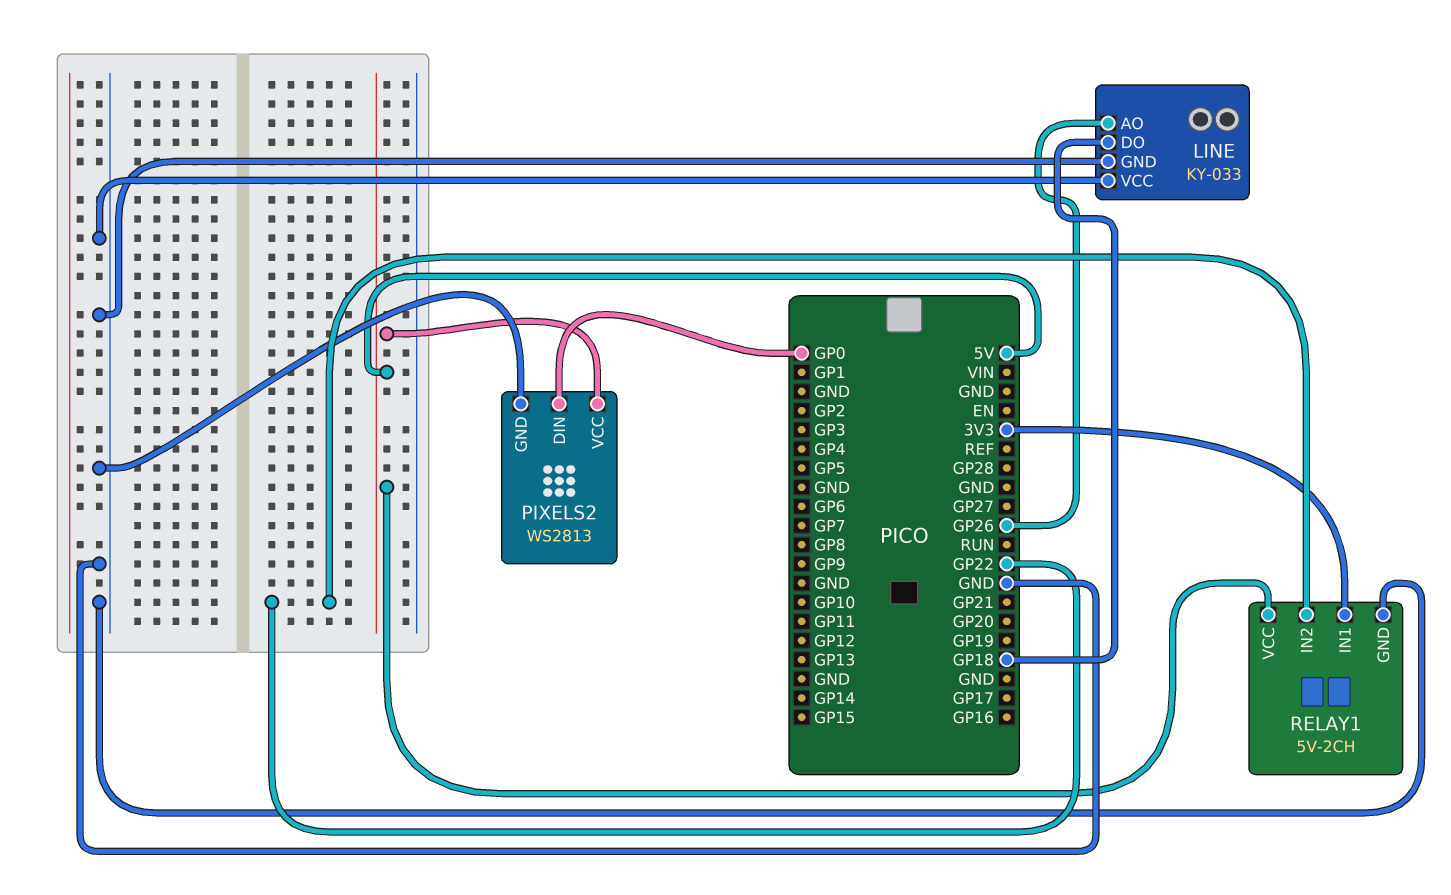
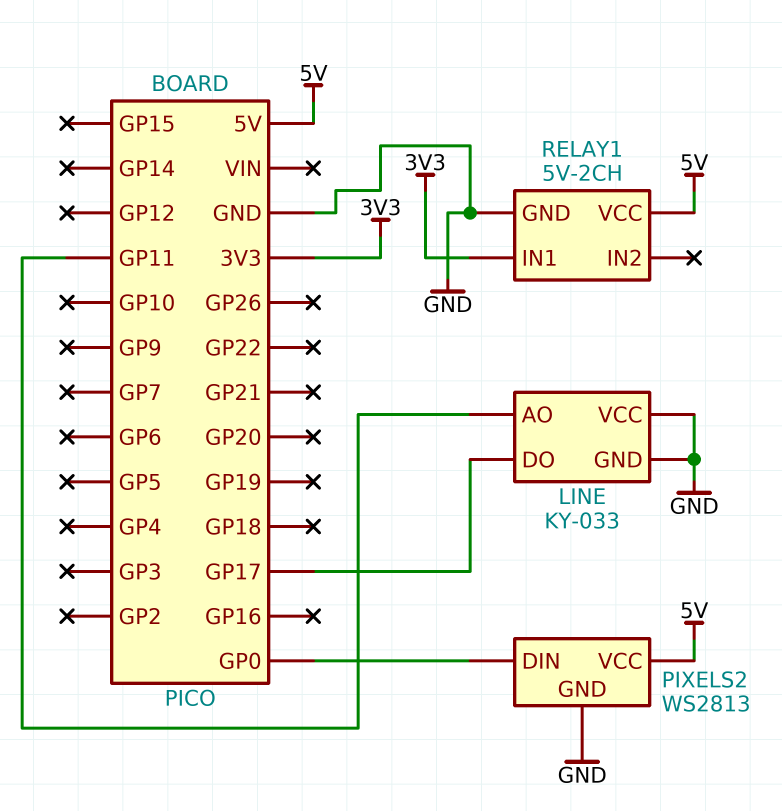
LINE pin AO: GP26 -> GP11
LINE pin DO: GP18 -> GP17
RELAY1 pin IN2: GP22 -> none

